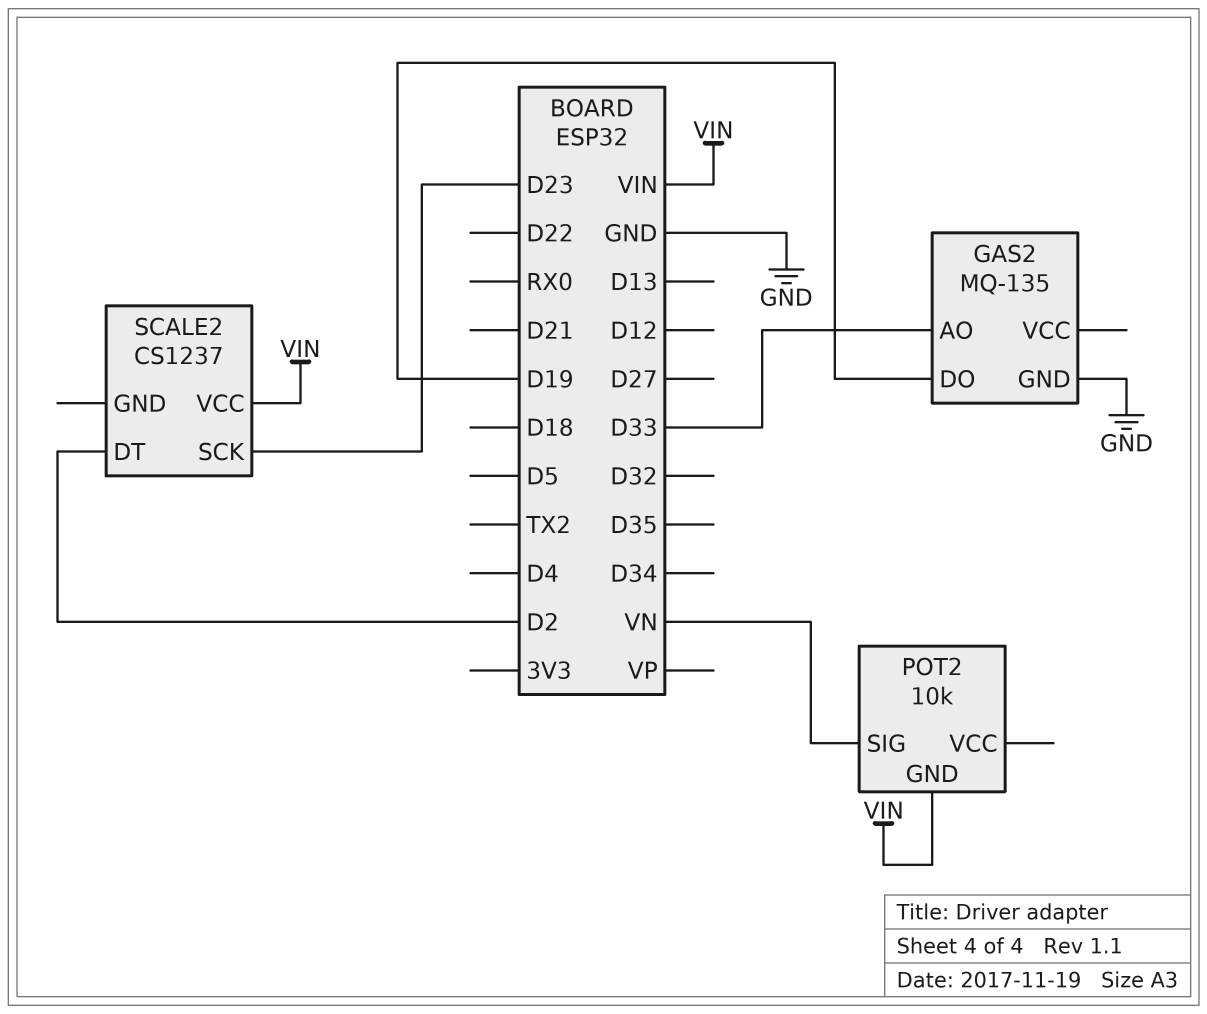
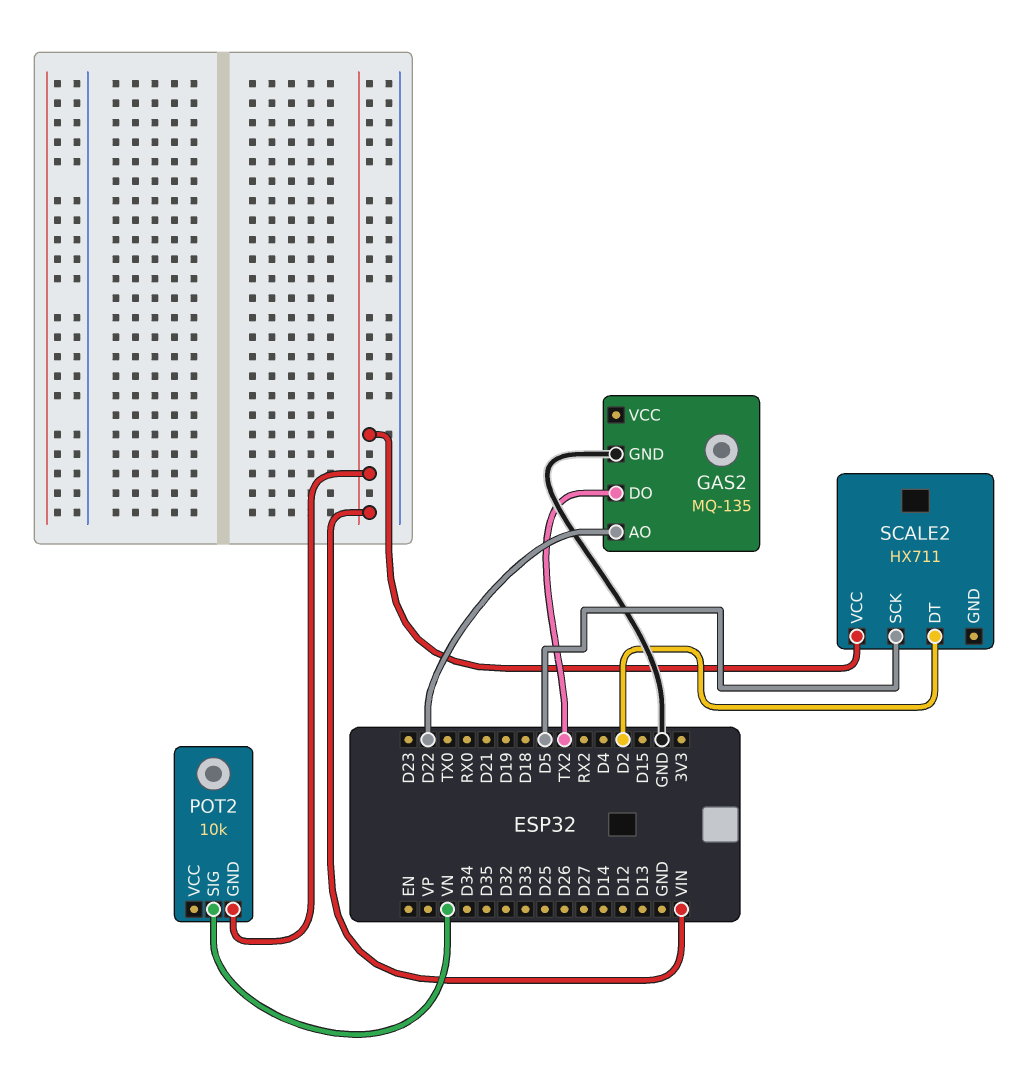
GAS2 pin AO: D33 -> D22
GAS2 pin DO: D19 -> TX2
SCALE2: CS1237 -> HX711
SCALE2 pin SCK: D23 -> D5

